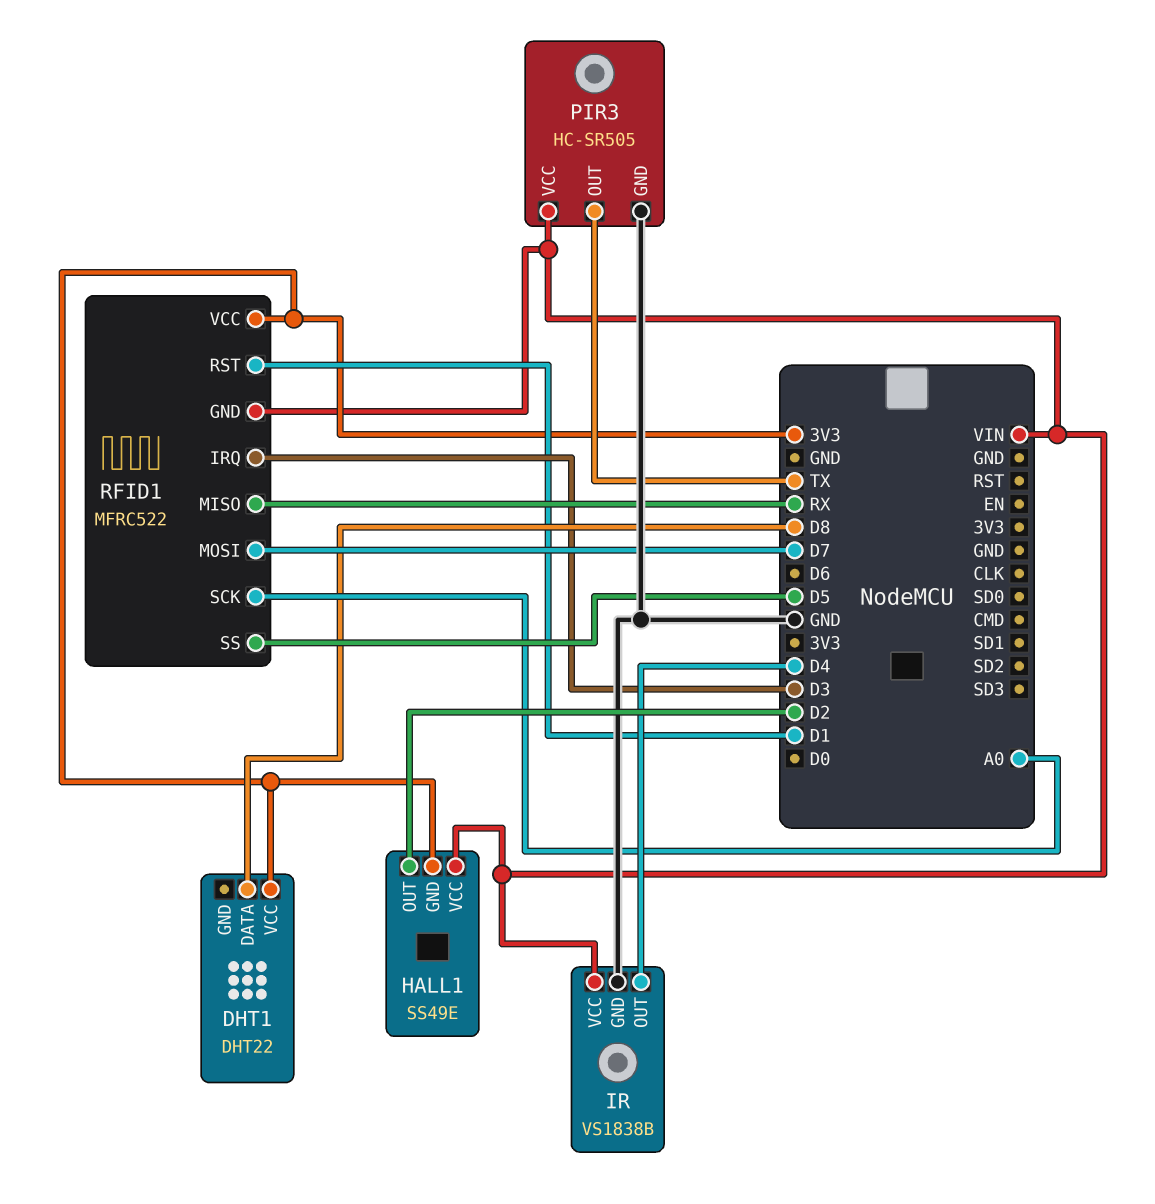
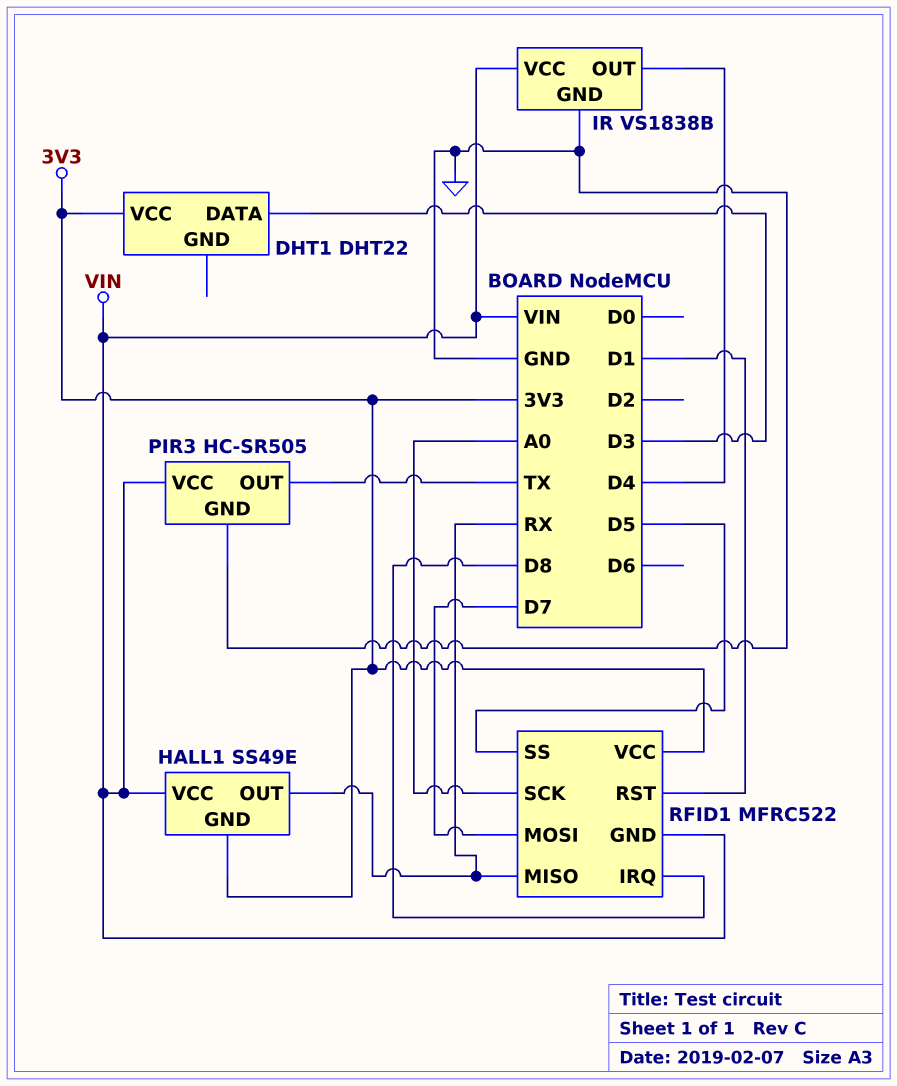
DHT1 pin DATA: D8 -> D3
HALL1 pin OUT: D2 -> RX
RFID1 pin IRQ: D3 -> D8

